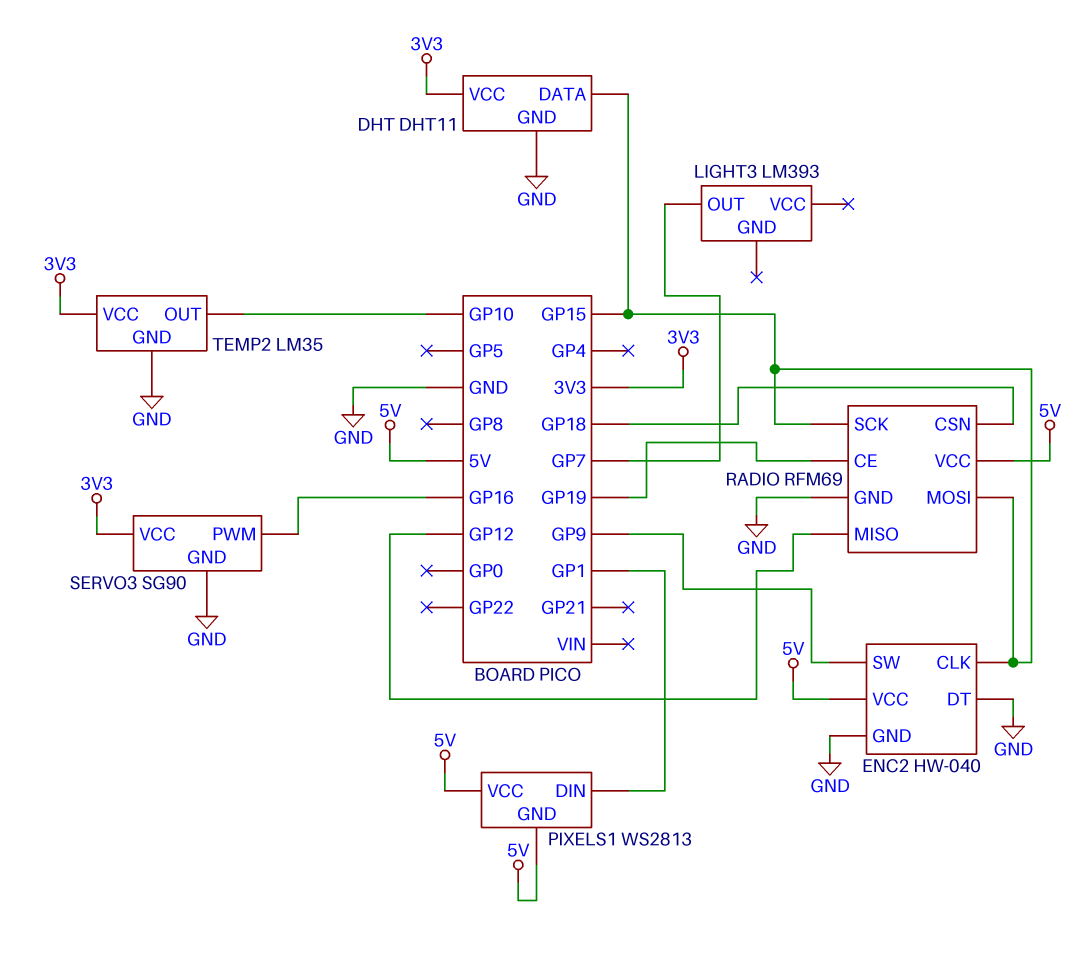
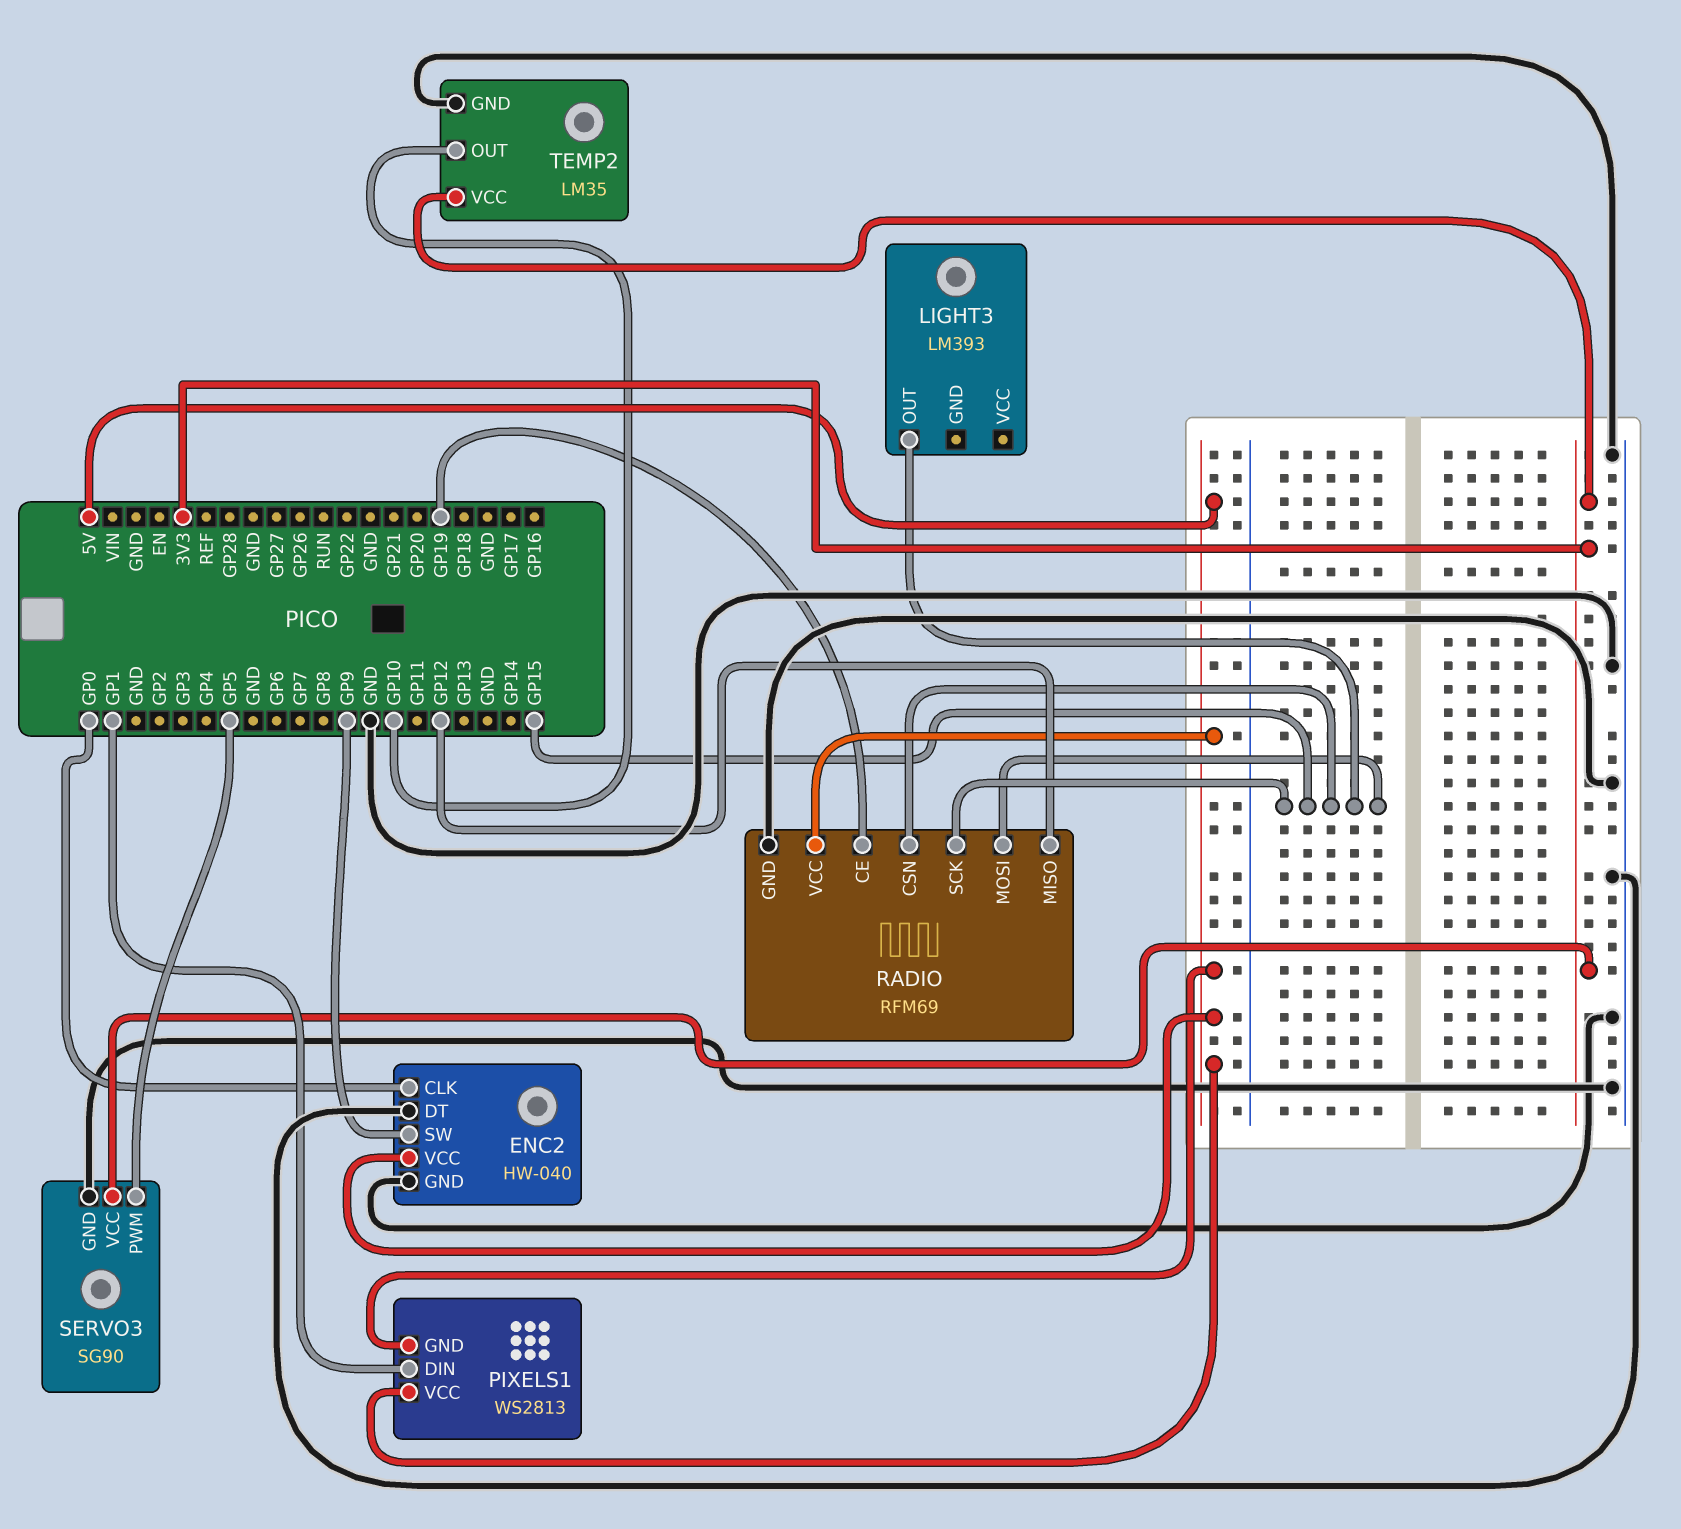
DHT: DHT11 -> none
DHT pin DATA: GP15 -> none
DHT pin GND: GND -> none
DHT pin VCC: 3V3 -> none
ENC2 pin CLK: GP15 -> GP0
LIGHT3 pin OUT: GP7 -> GP15
RADIO pin CSN: GP18 -> GP15
SERVO3 pin PWM: GP16 -> GP5

